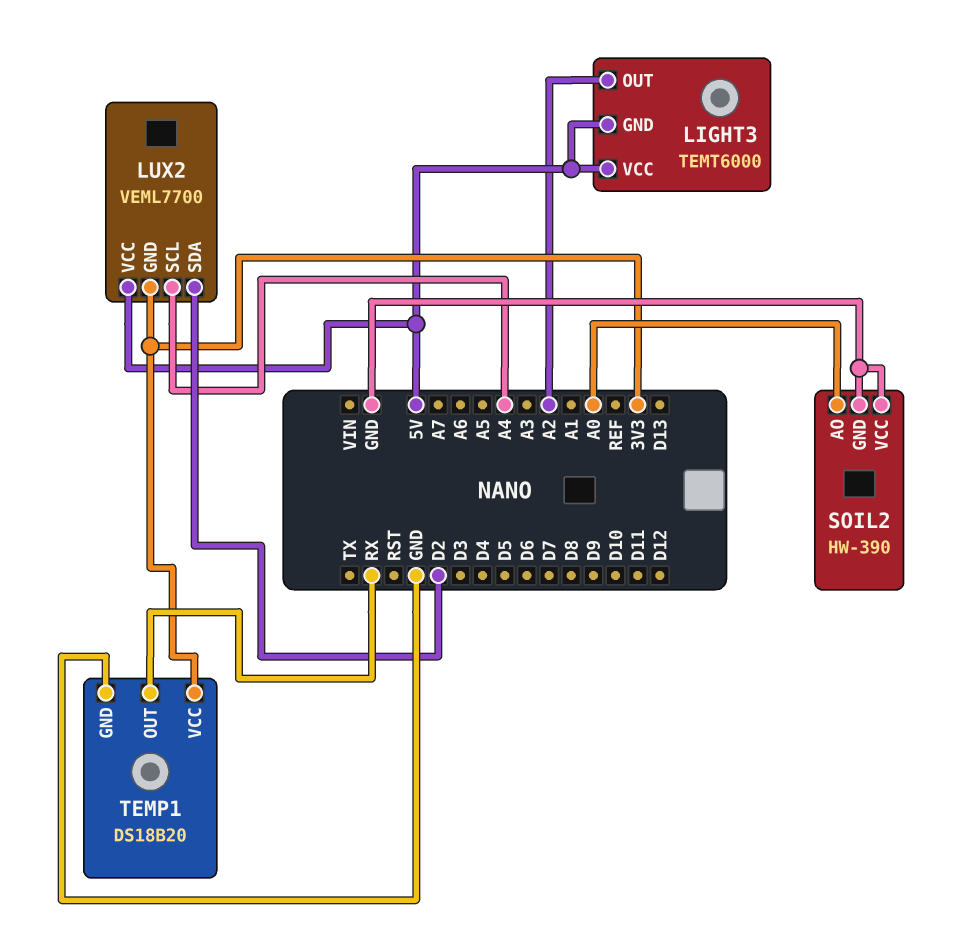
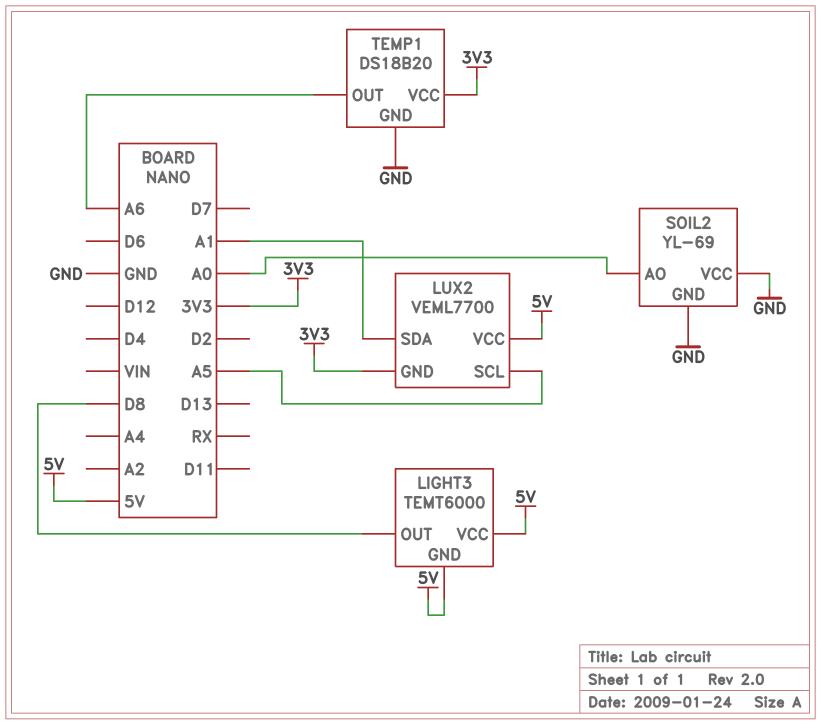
LIGHT3 pin OUT: A2 -> D8
LUX2 pin SCL: A4 -> A5
LUX2 pin SDA: D2 -> A1
SOIL2: HW-390 -> YL-69
TEMP1 pin OUT: RX -> A6

